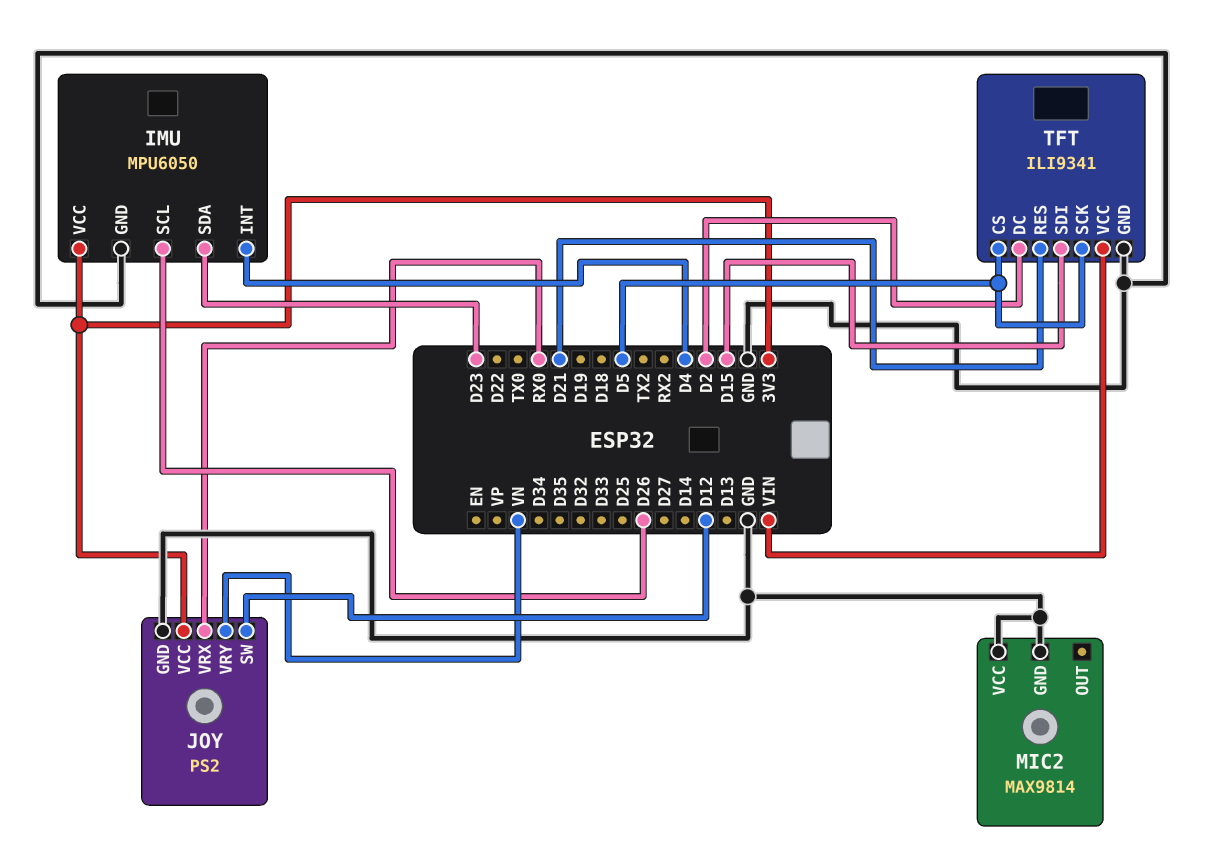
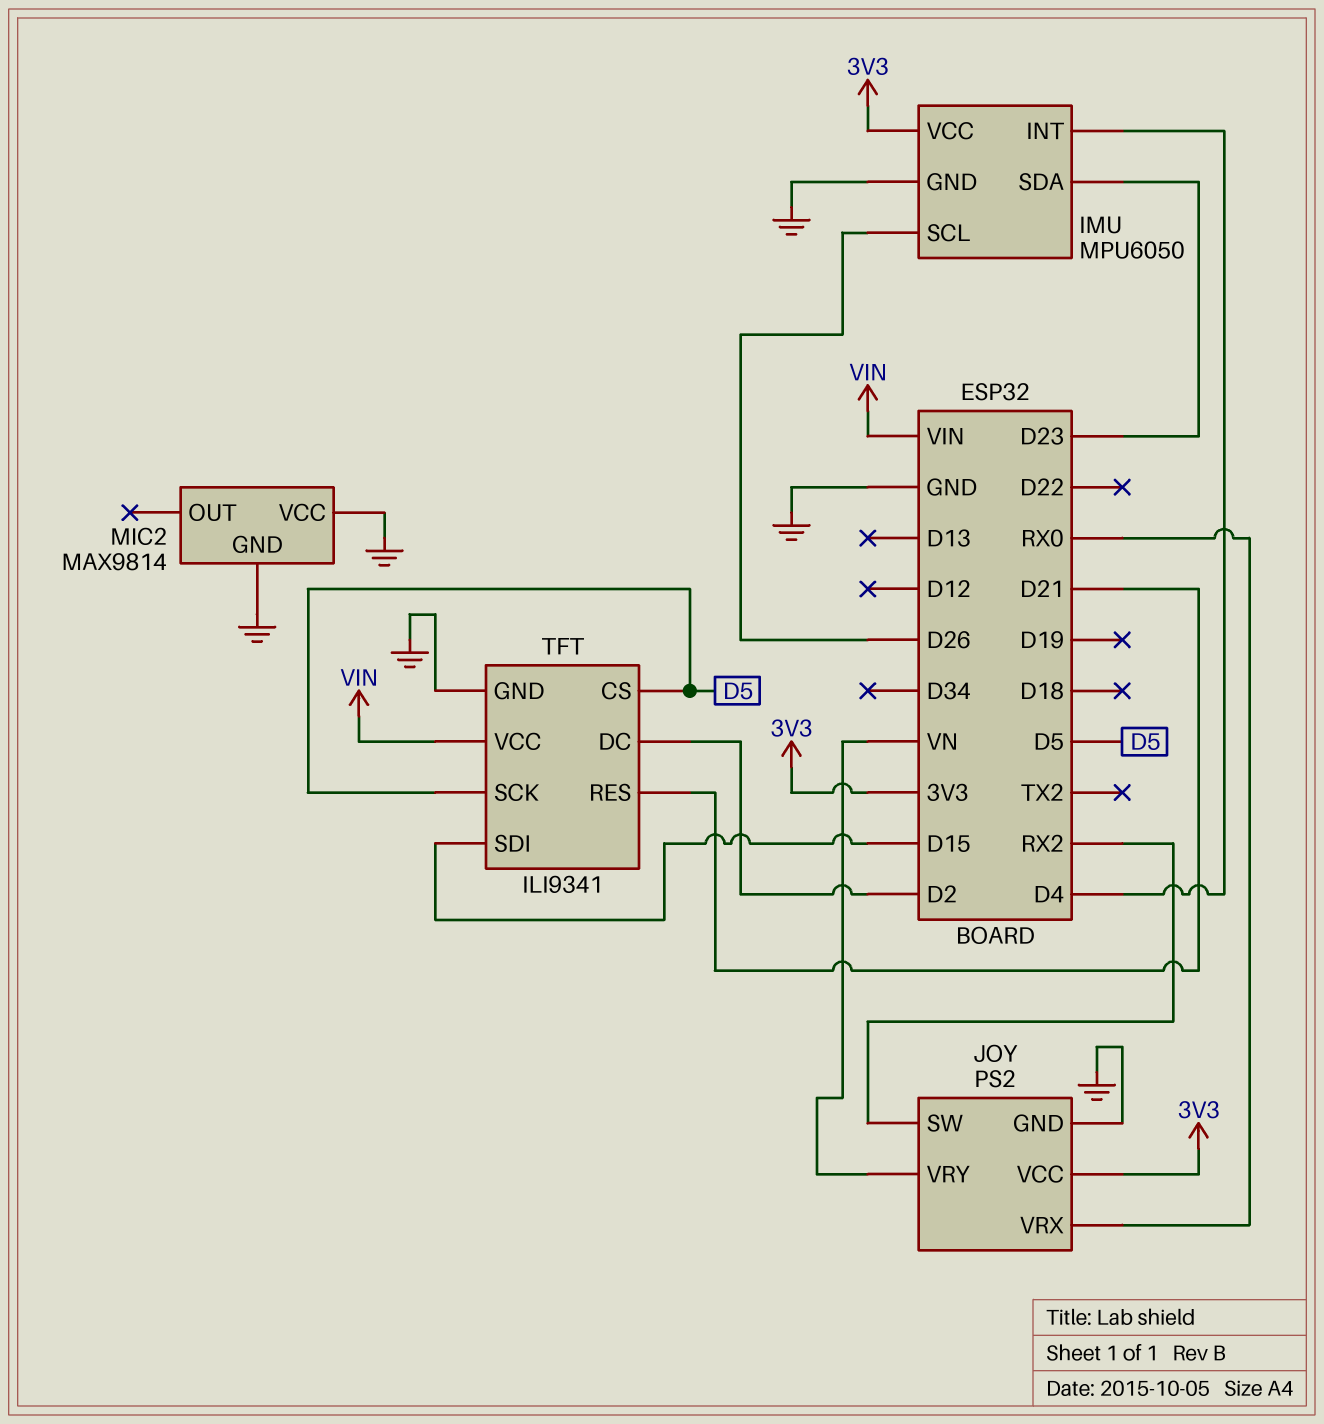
JOY pin SW: D12 -> RX2

